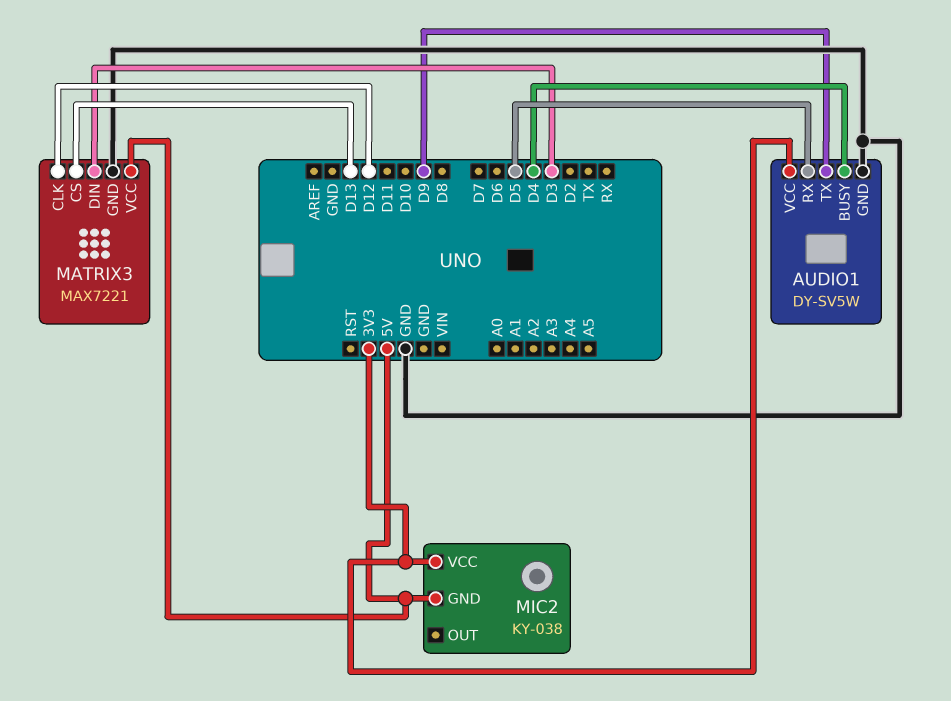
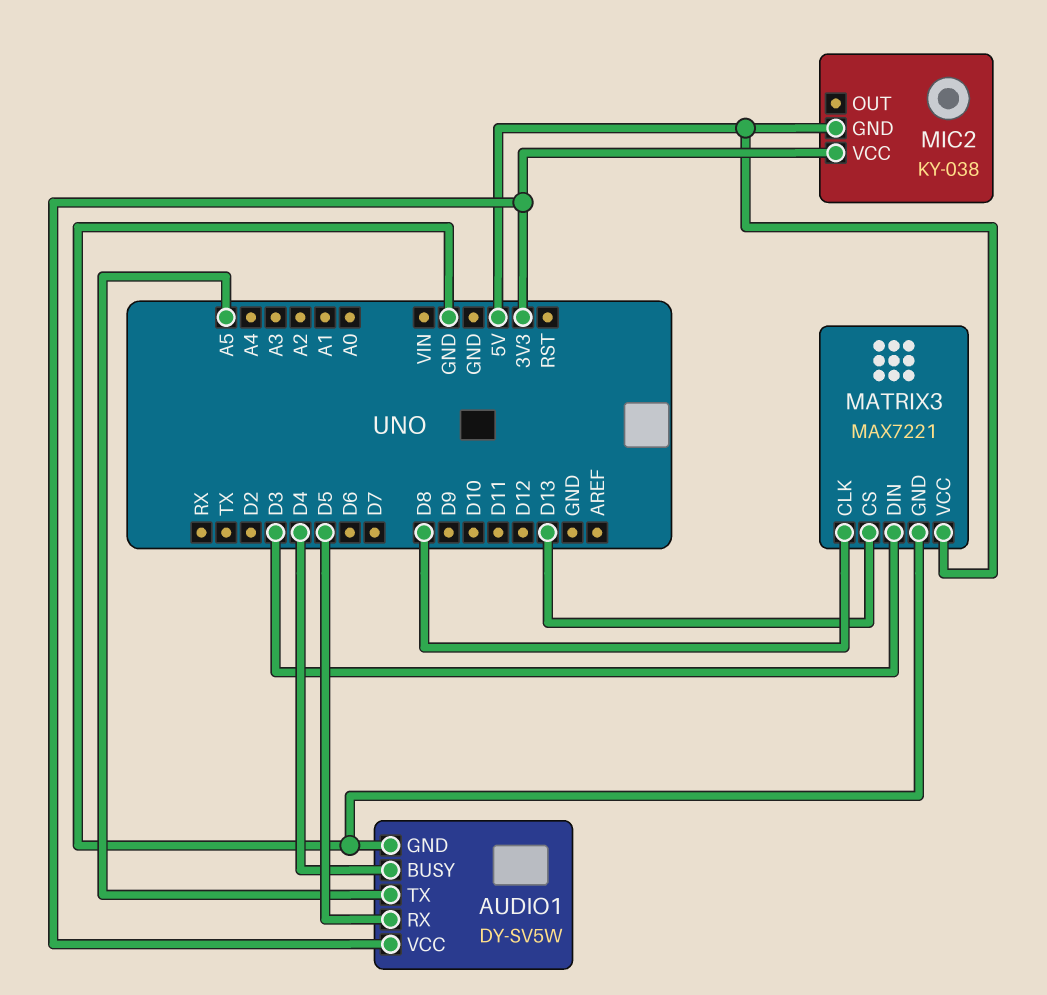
AUDIO1 pin TX: D9 -> A5
MATRIX3 pin CLK: D12 -> D8

